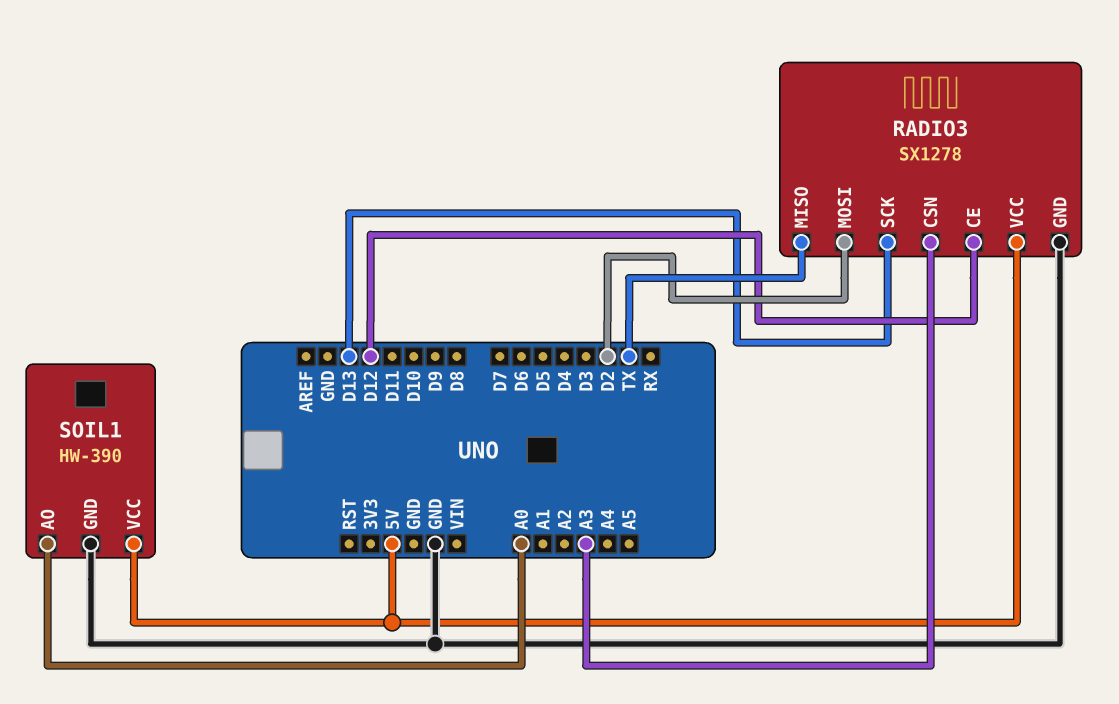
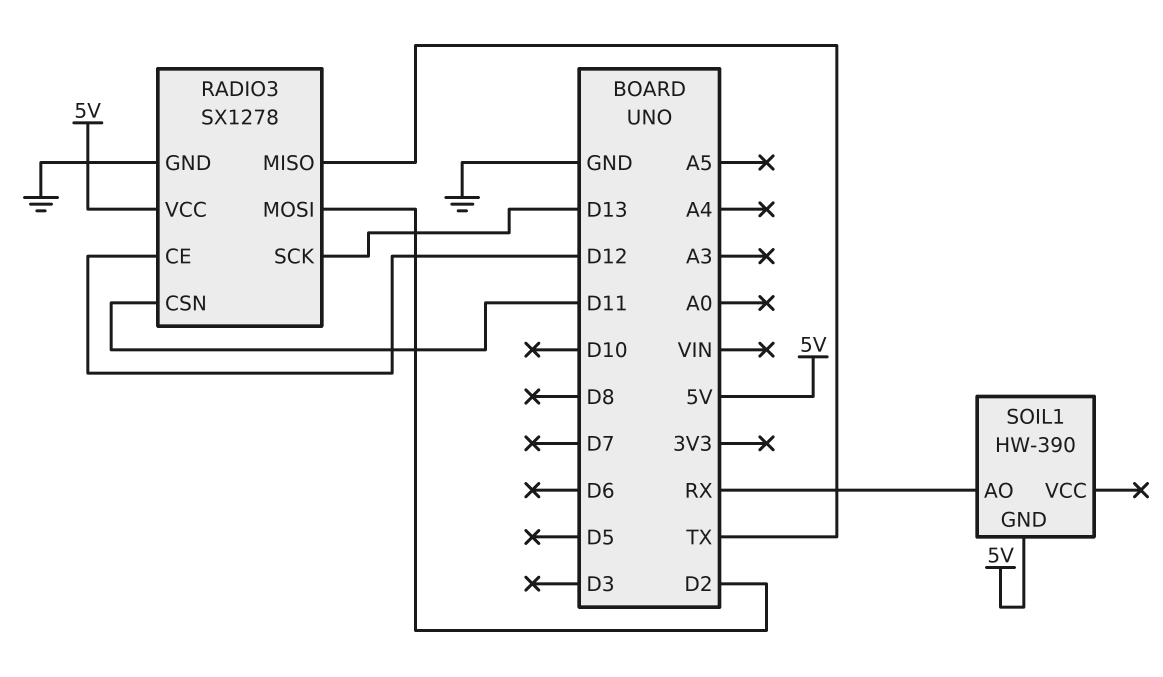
RADIO3 pin CSN: A3 -> D11
SOIL1 pin AO: A0 -> RX
SOIL1 pin GND: GND -> 5V
SOIL1 pin VCC: 5V -> none

